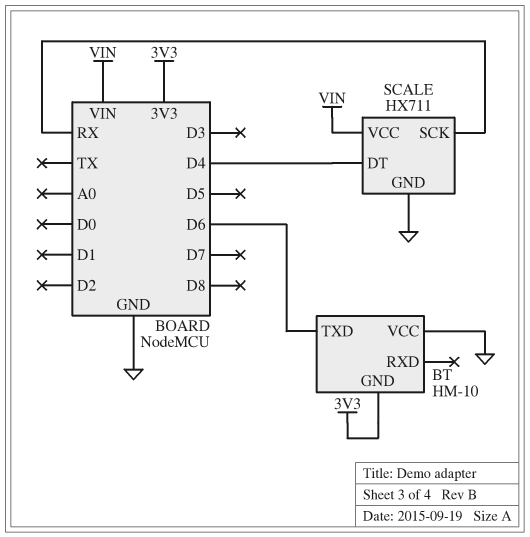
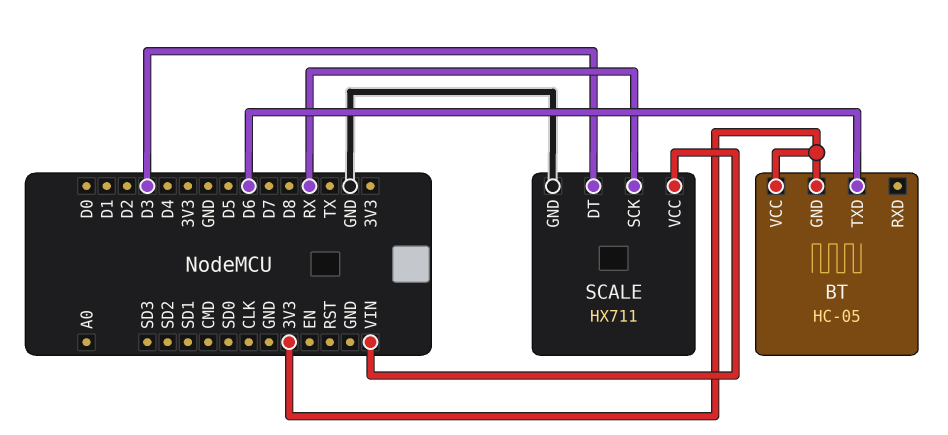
BT: HM-10 -> HC-05
BT pin VCC: GND -> 3V3
SCALE pin DT: D4 -> D3

